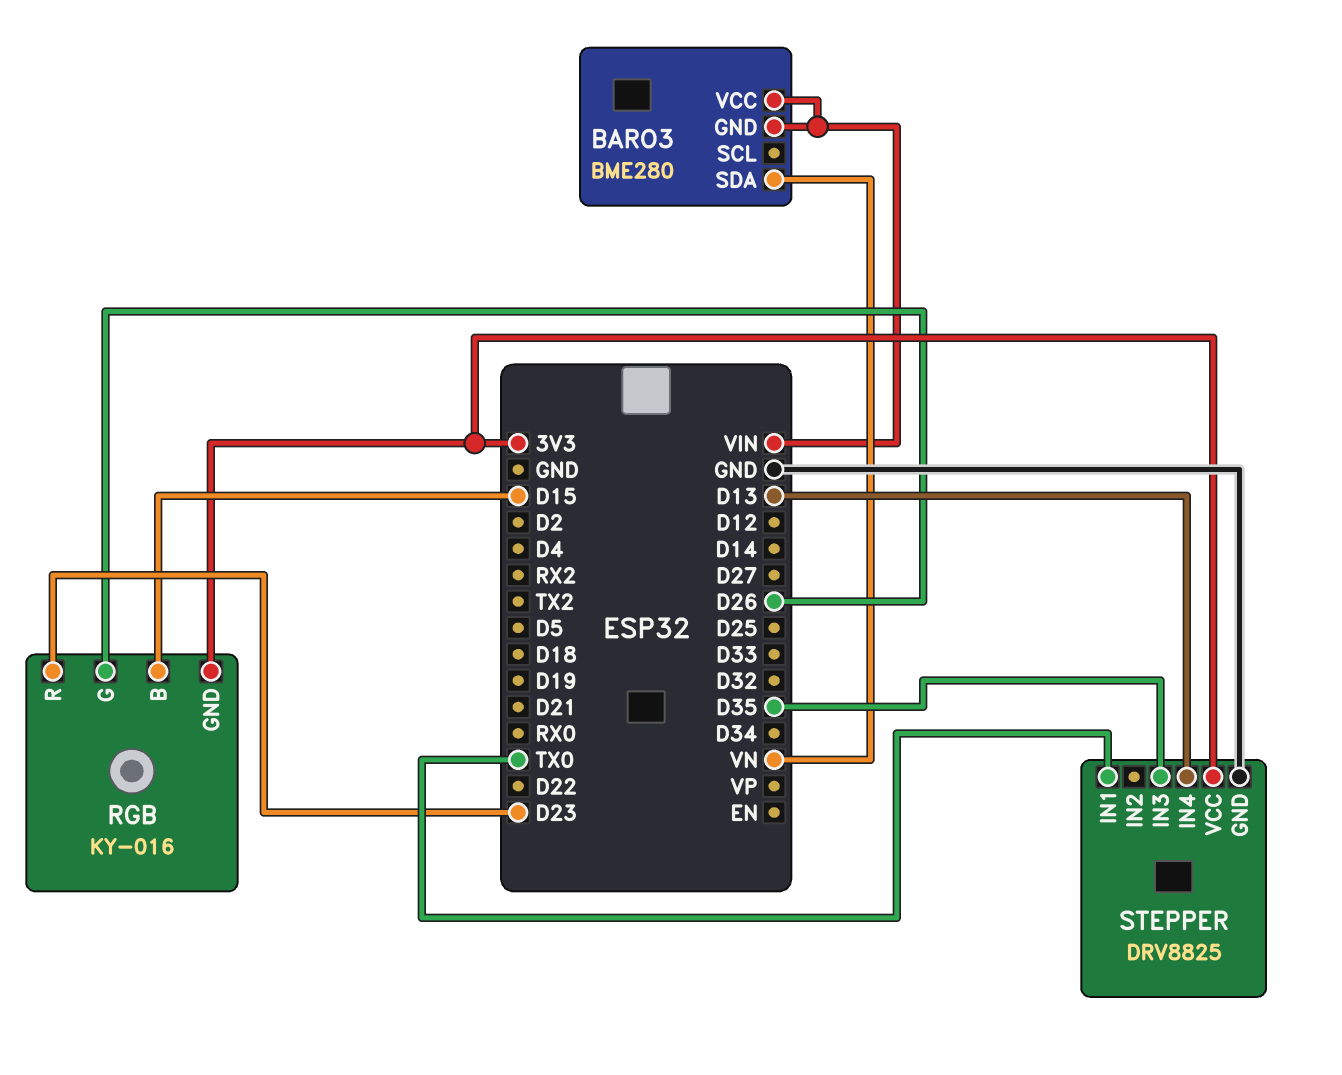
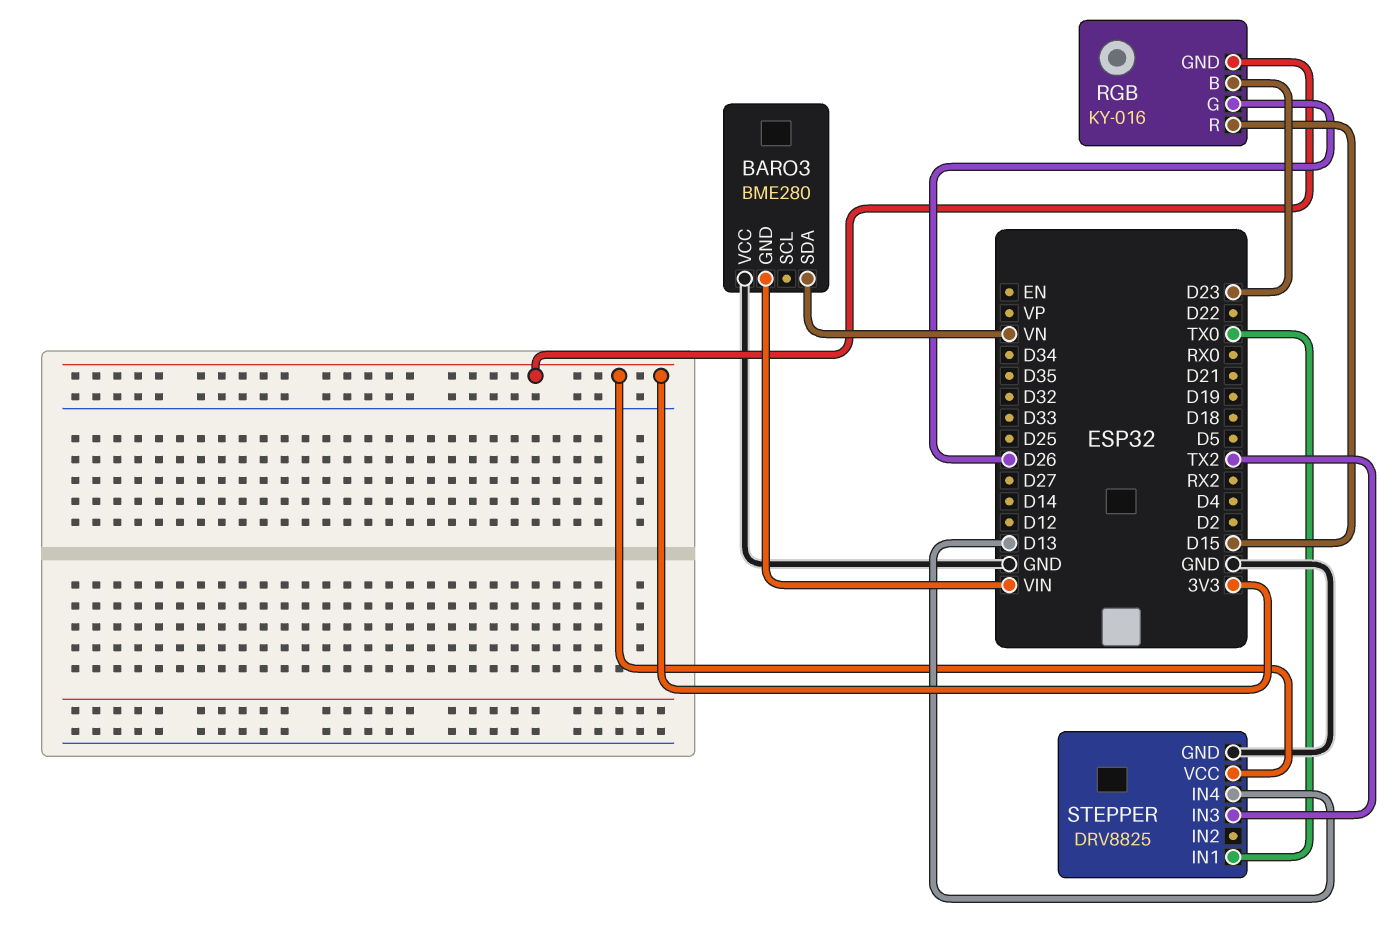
BARO3 pin VCC: VIN -> GND
RGB pin B: D15 -> D23
RGB pin R: D23 -> D15
STEPPER pin IN3: D35 -> TX2

